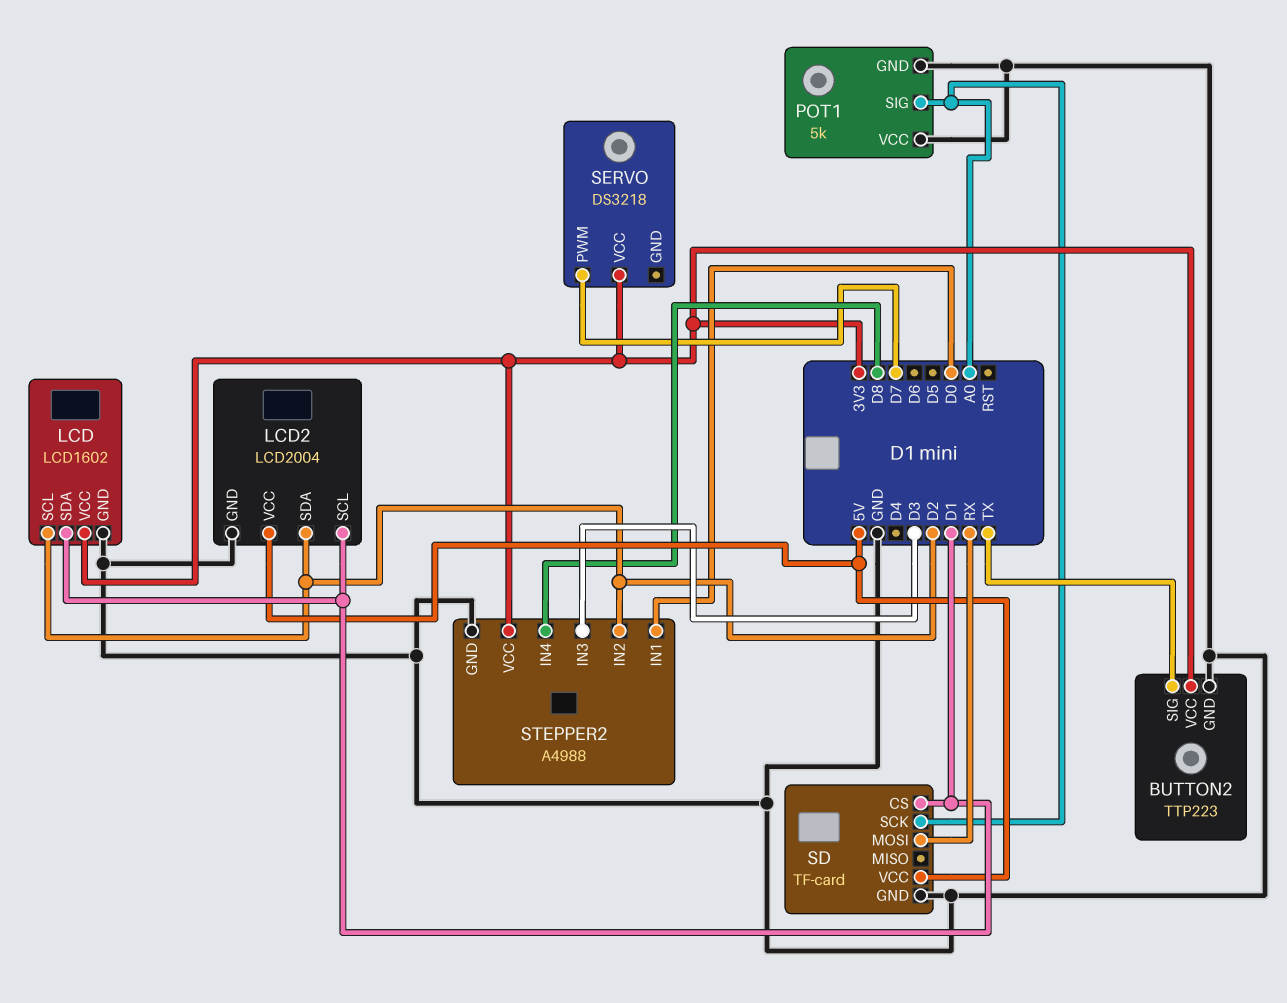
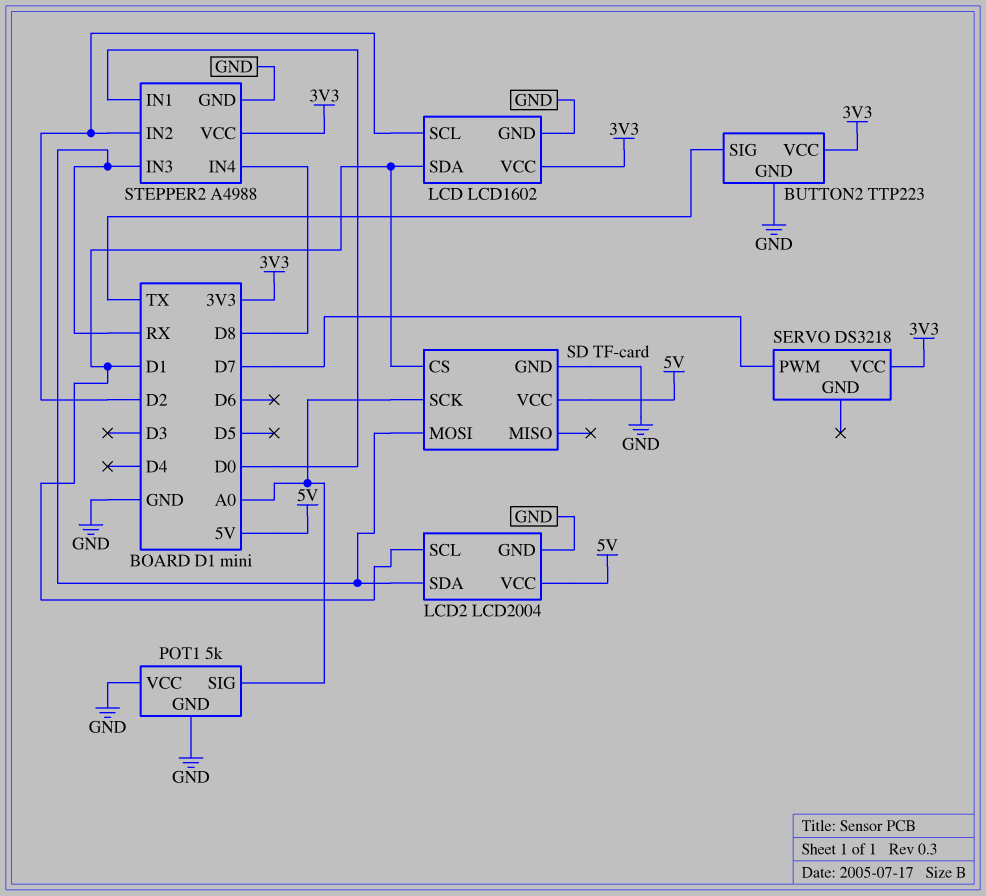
LCD2 pin SDA: D2 -> RX
STEPPER2 pin IN3: D3 -> RX

